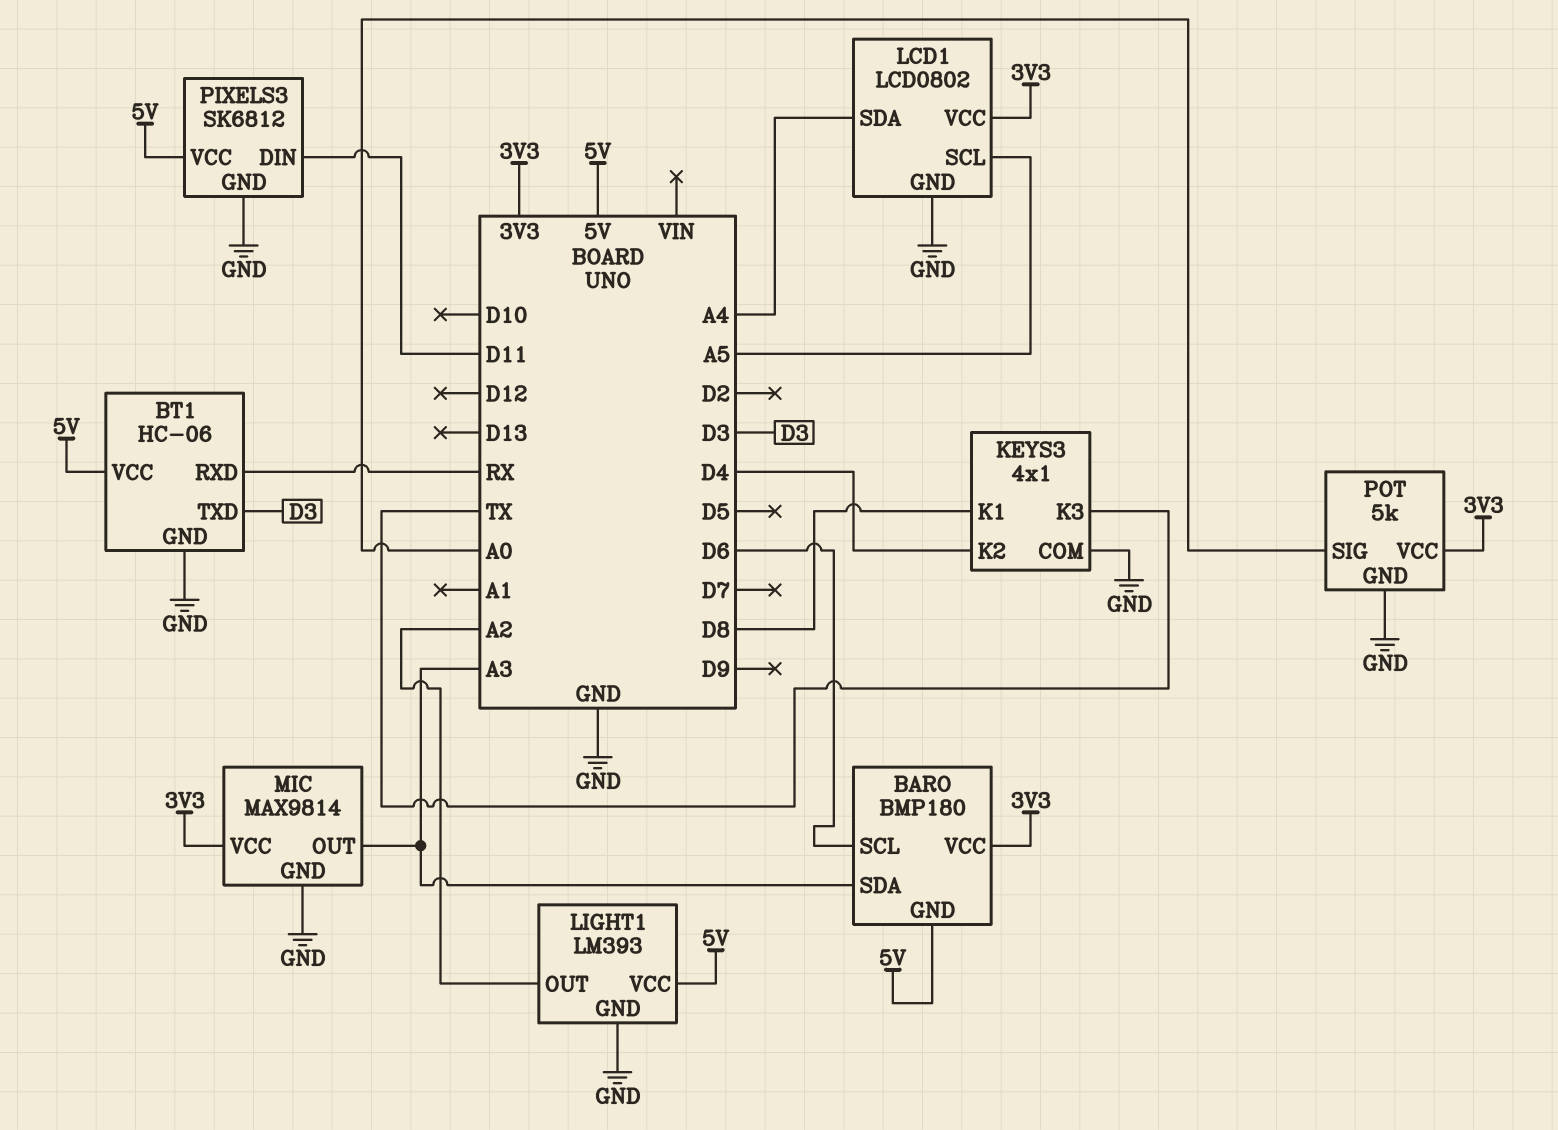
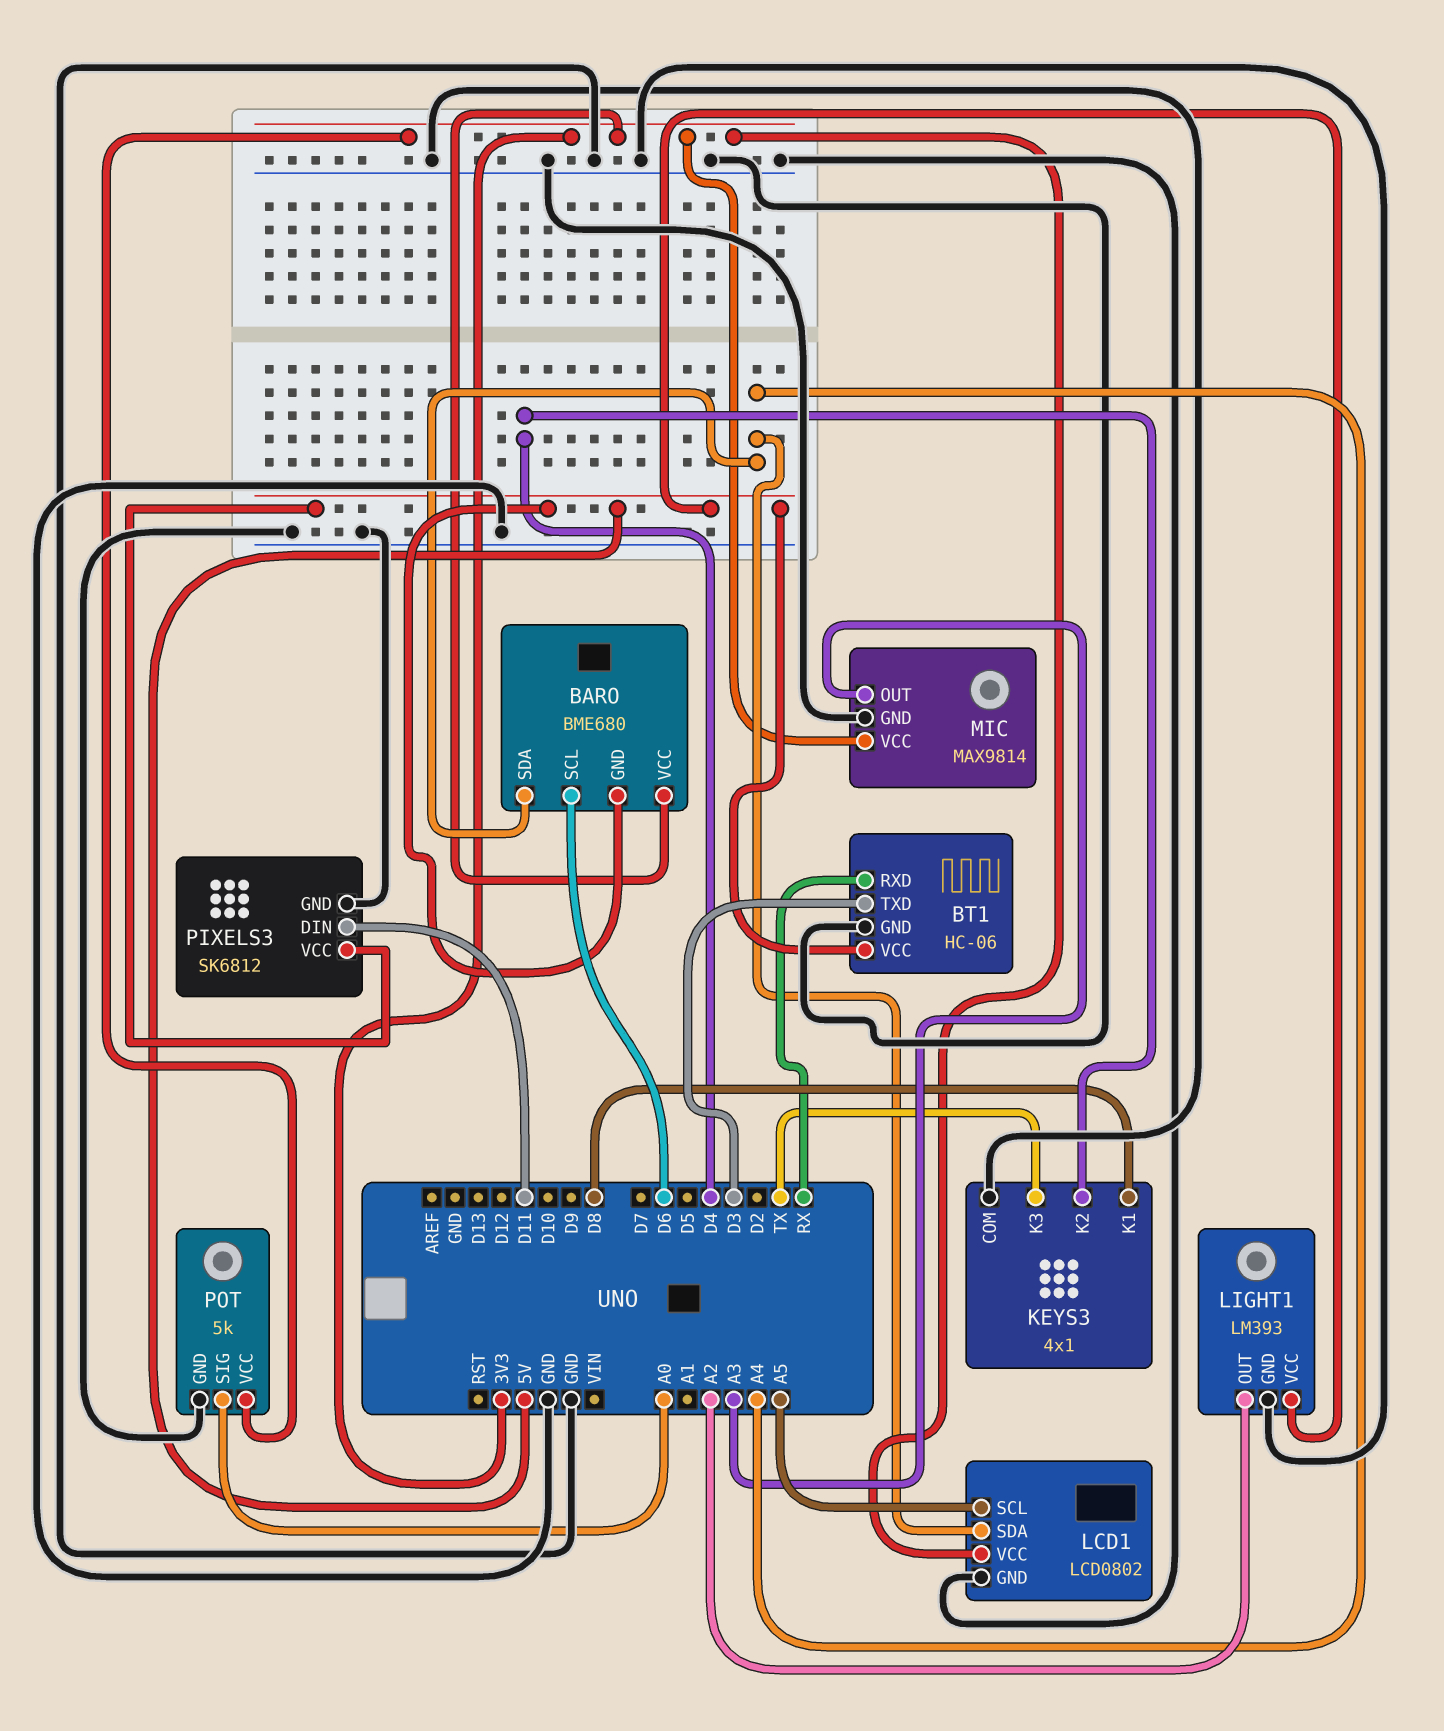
BARO: BMP180 -> BME680
BARO pin SDA: A3 -> A4

